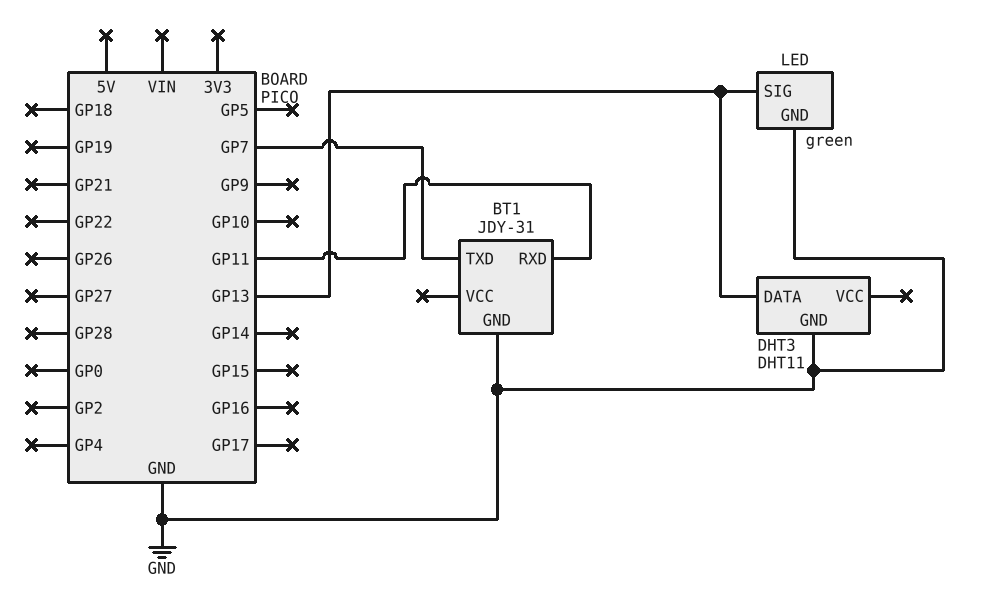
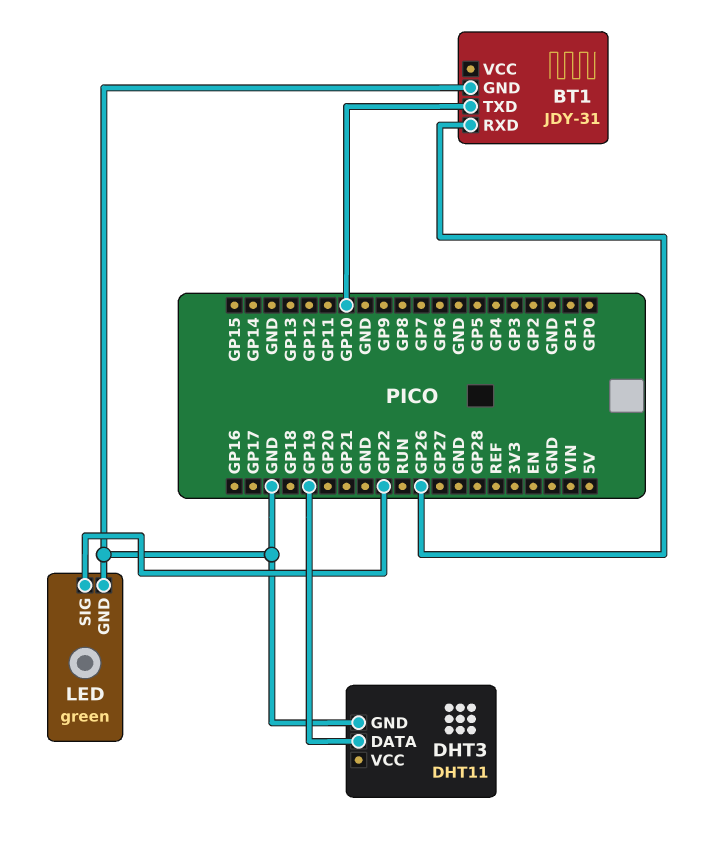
BT1 pin RXD: GP11 -> GP26
BT1 pin TXD: GP7 -> GP10
DHT3 pin DATA: GP13 -> GP19
LED pin SIG: GP13 -> GP22

